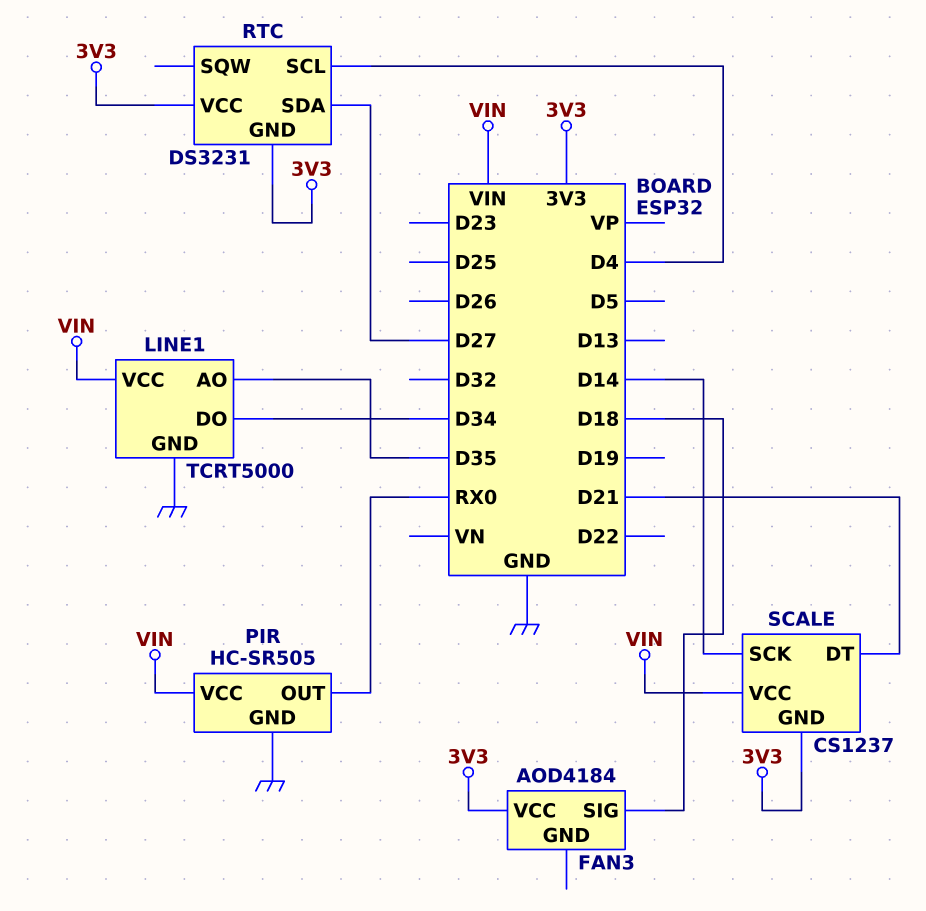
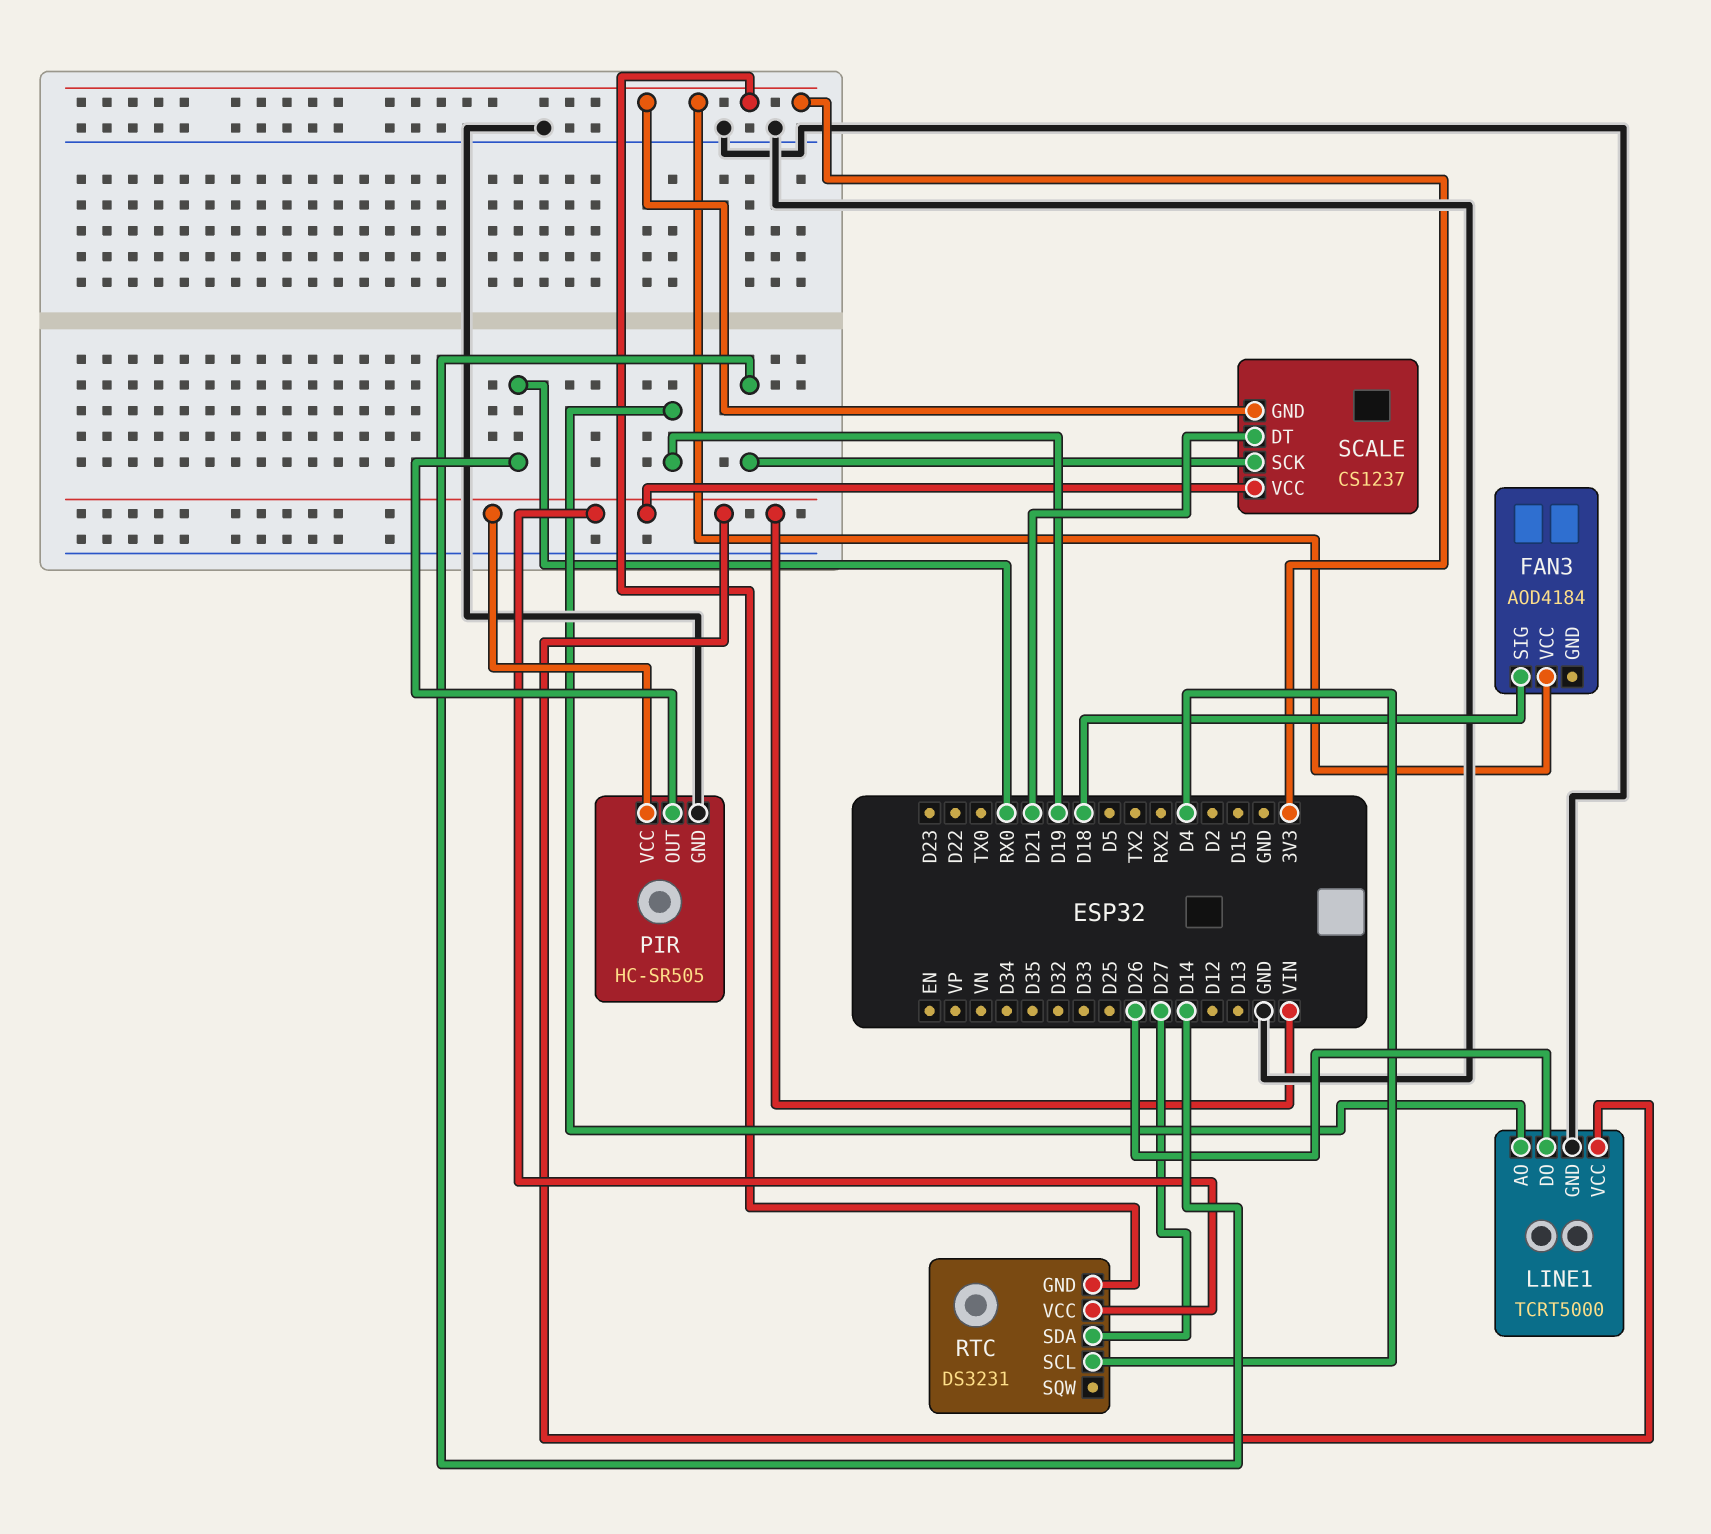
LINE1 pin AO: D35 -> D19
LINE1 pin DO: D34 -> D26
RTC pin VCC: 3V3 -> VIN

